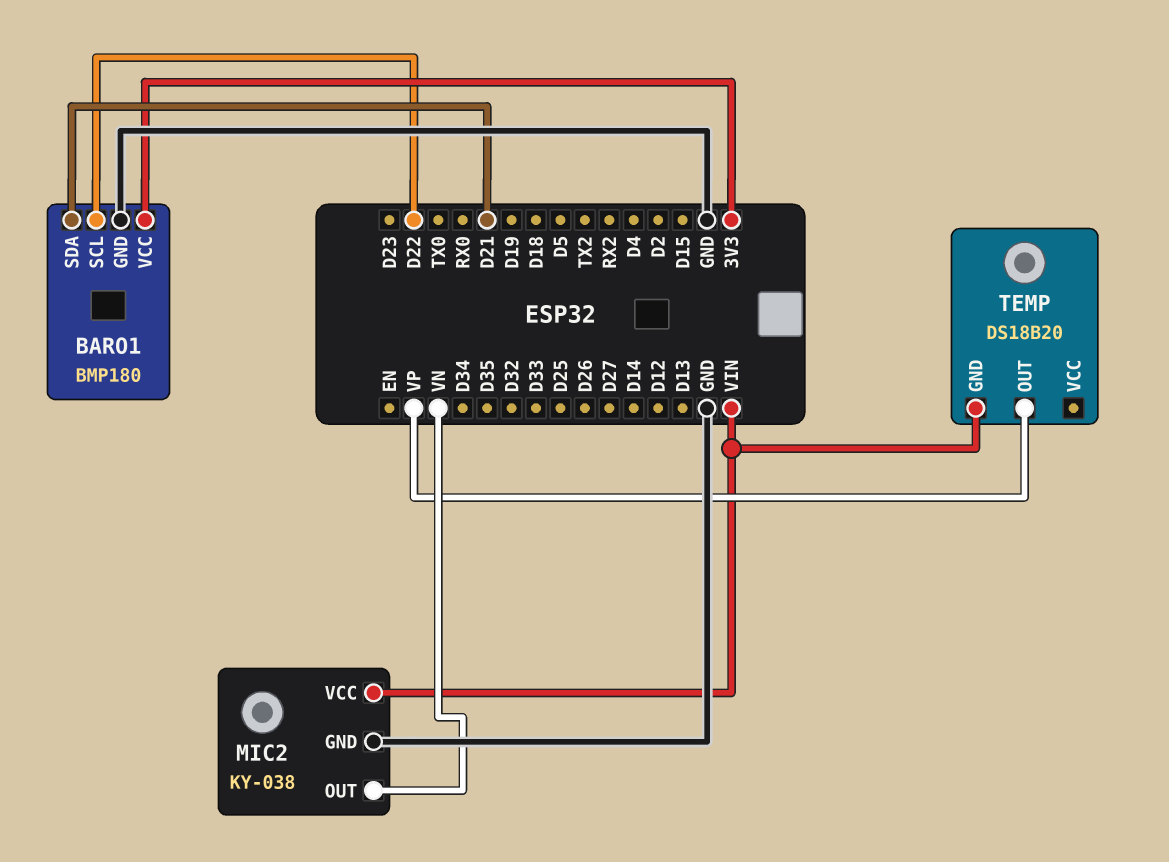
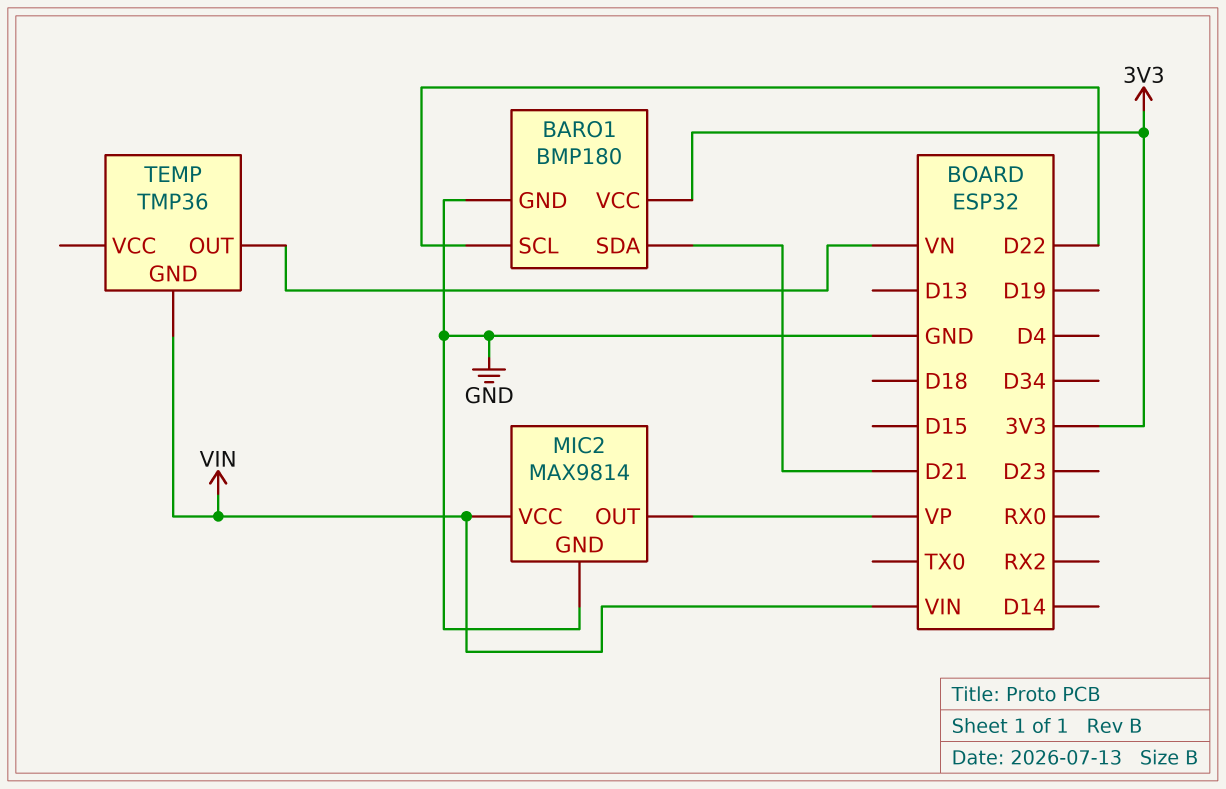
MIC2: KY-038 -> MAX9814
MIC2 pin OUT: VN -> VP
TEMP: DS18B20 -> TMP36
TEMP pin OUT: VP -> VN

